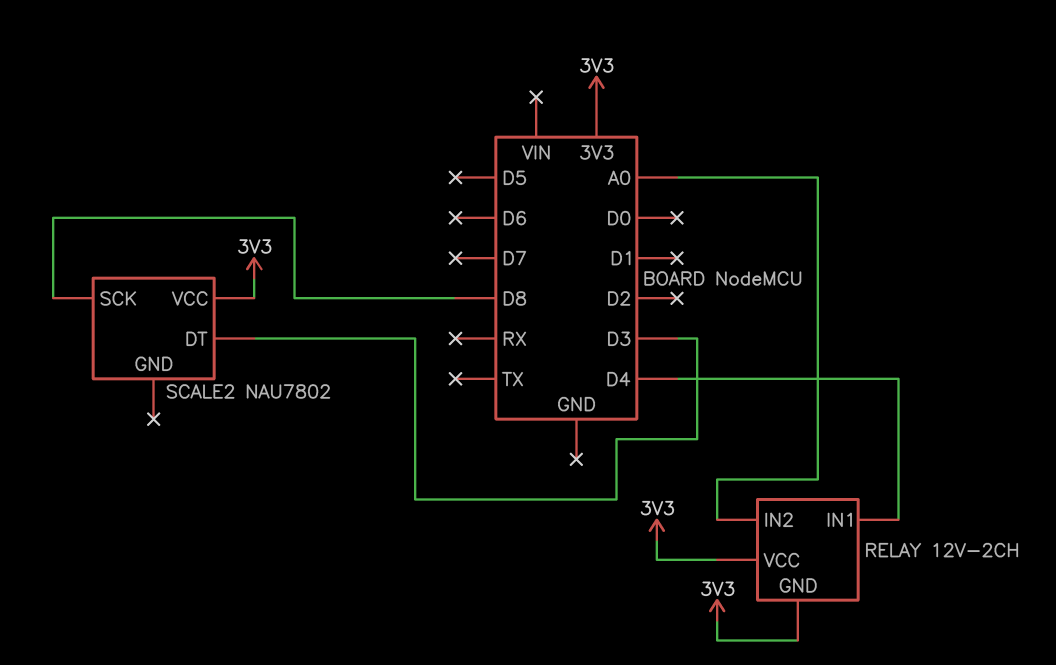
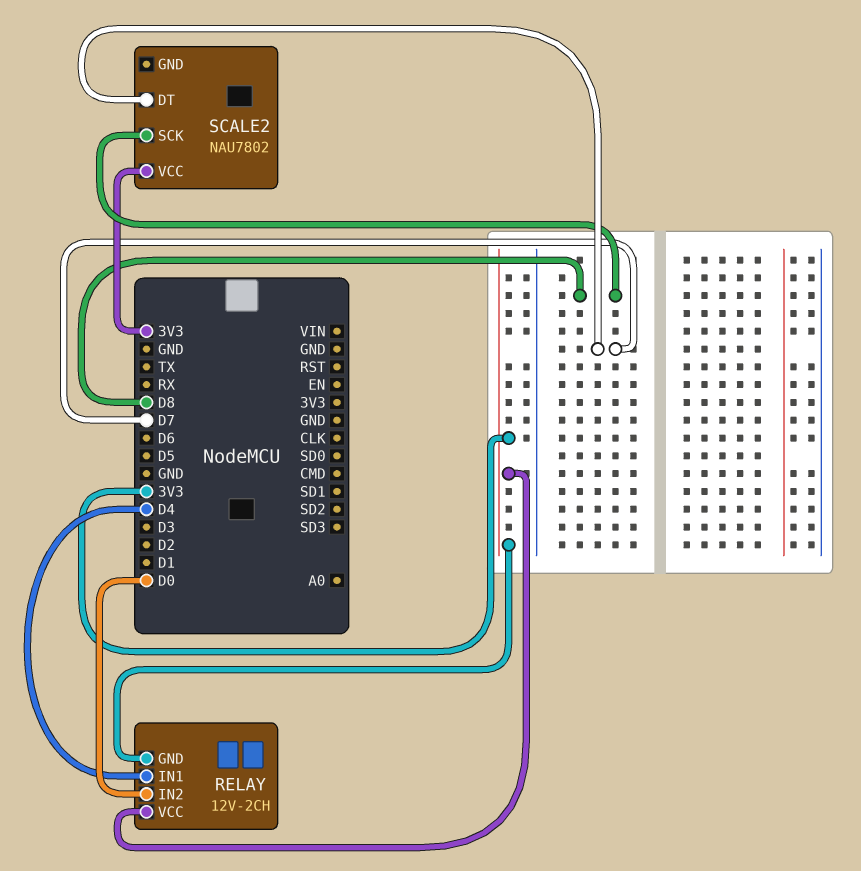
RELAY pin IN2: A0 -> D0
SCALE2 pin DT: D3 -> D7

